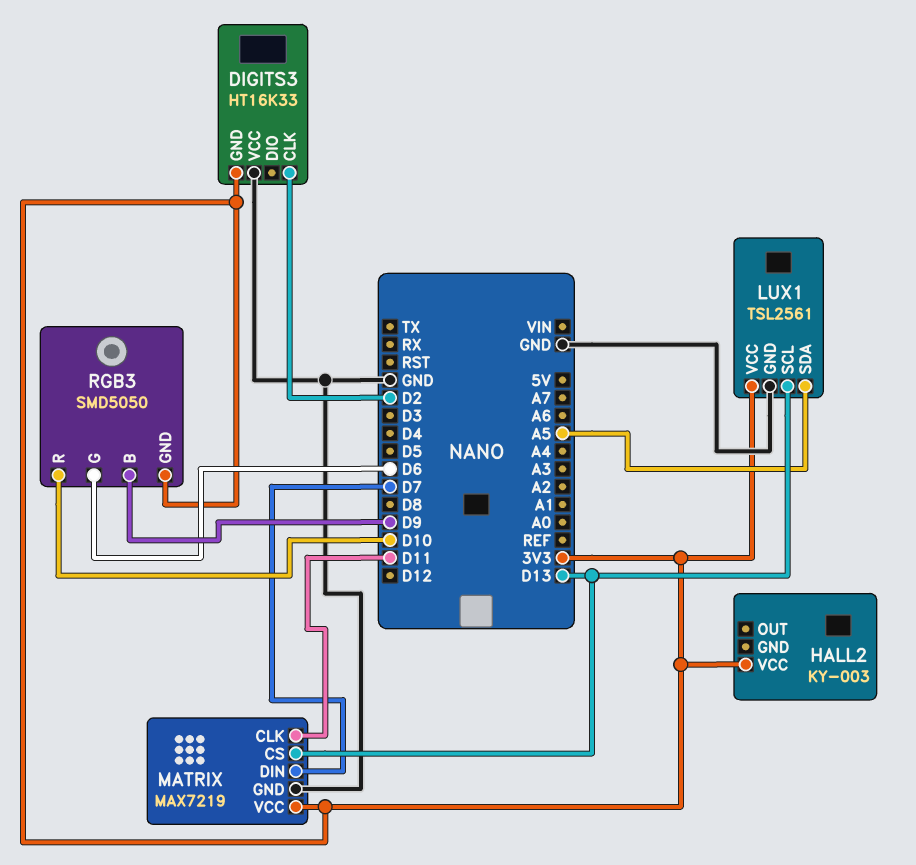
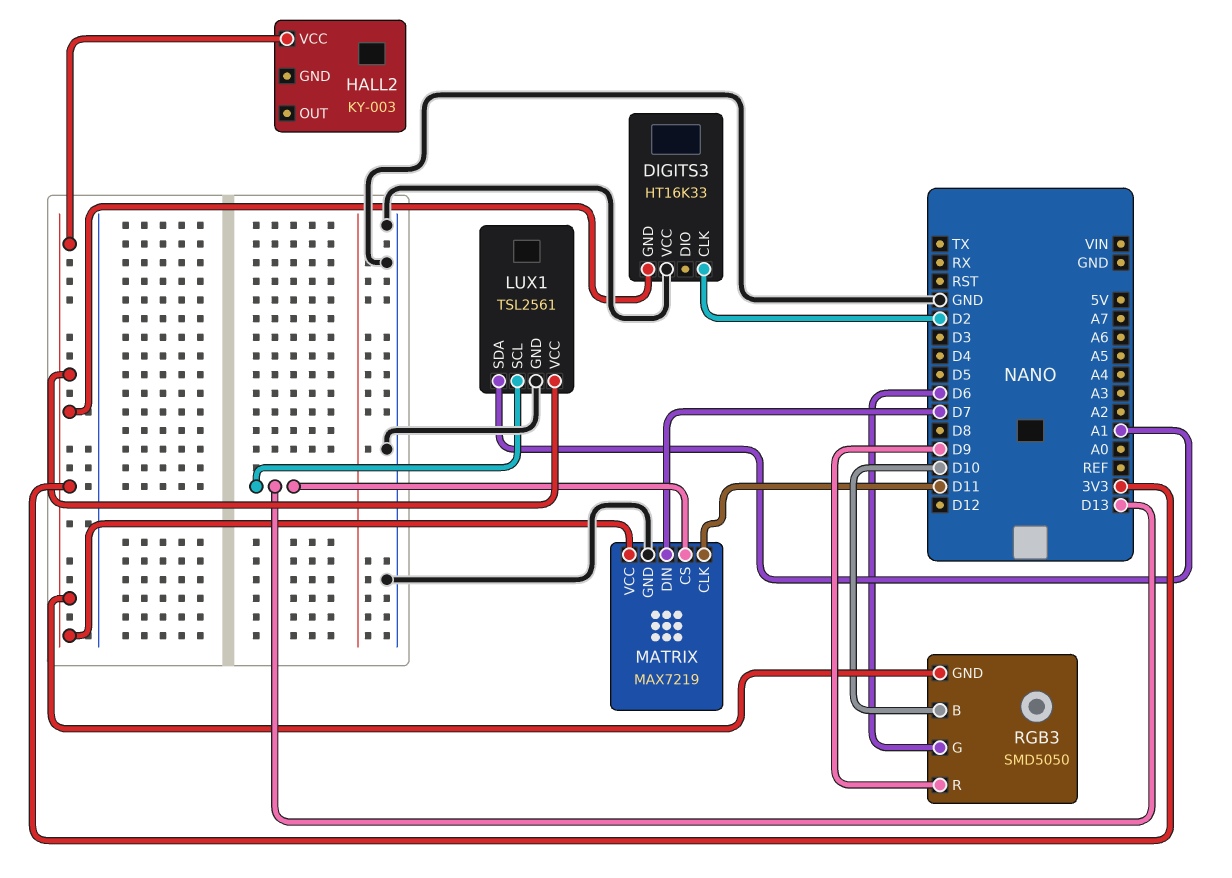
LUX1 pin SDA: A5 -> A1
RGB3 pin B: D9 -> D10
RGB3 pin R: D10 -> D9

